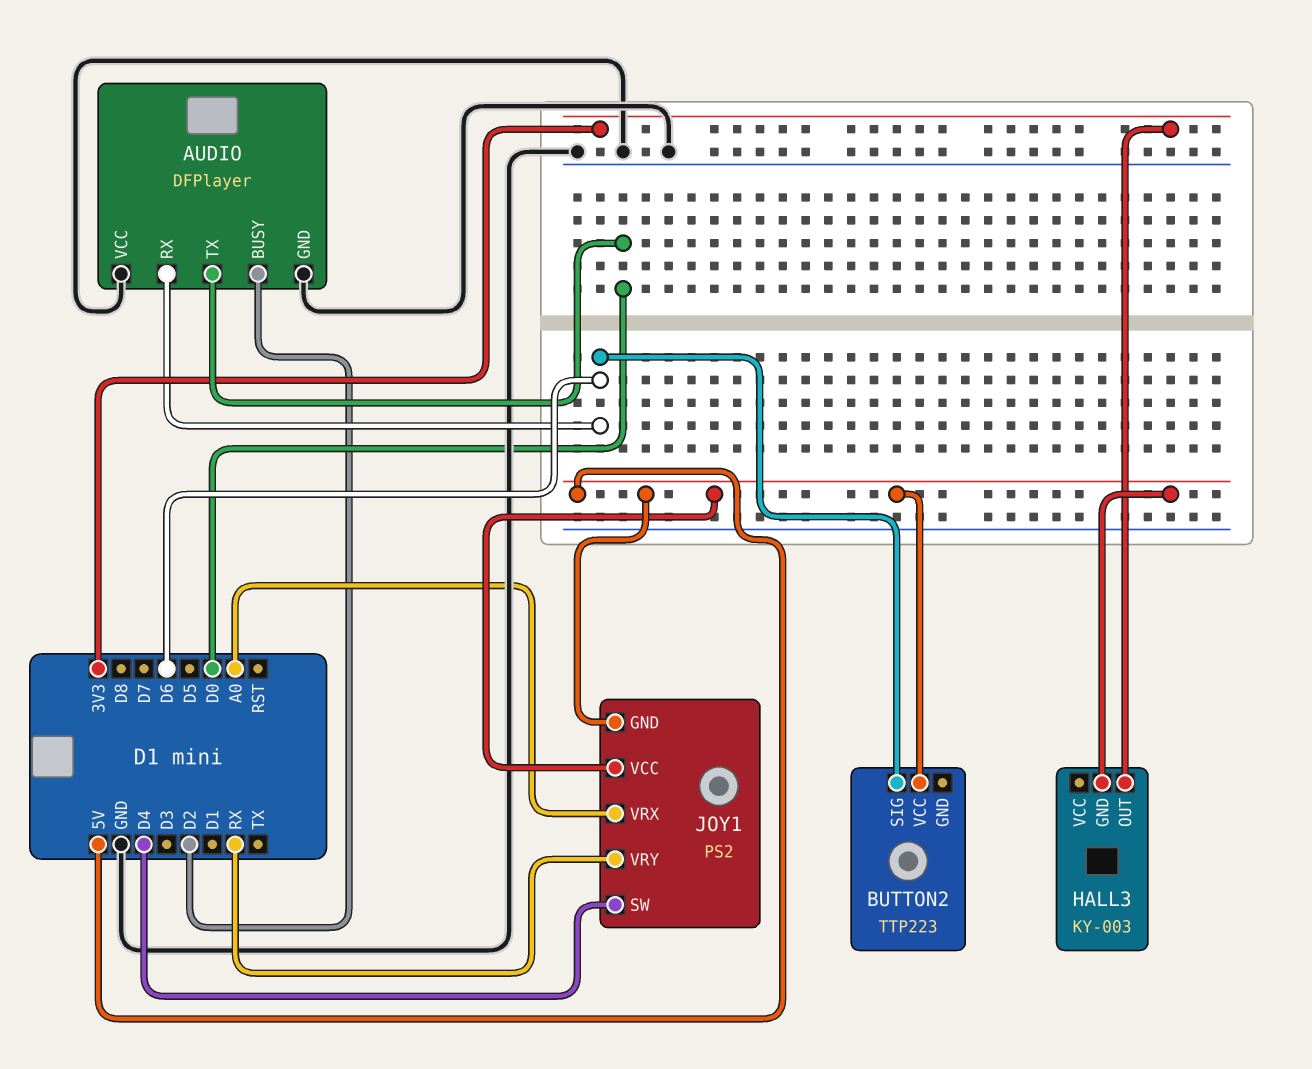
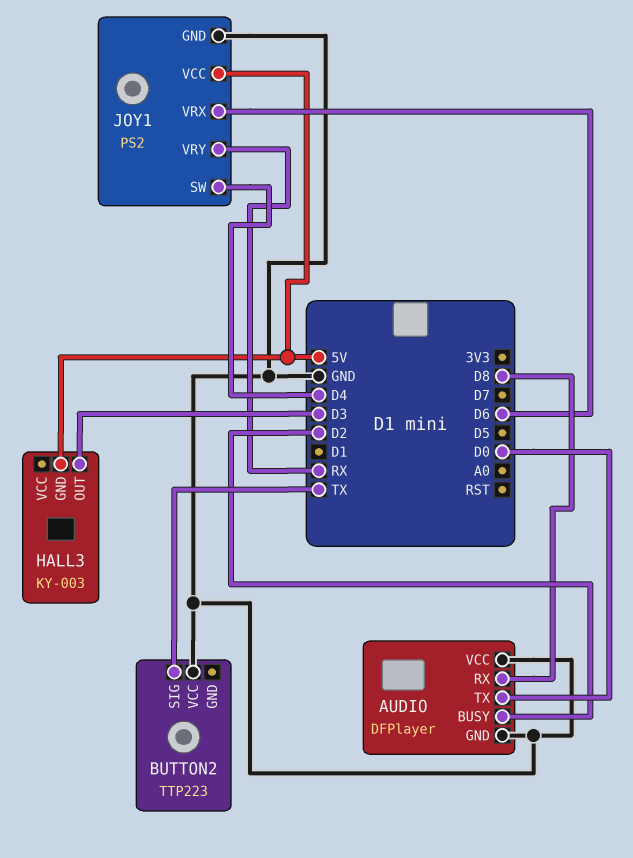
AUDIO pin RX: D6 -> D8
BUTTON2 pin SIG: D6 -> TX
BUTTON2 pin VCC: 5V -> GND
HALL3 pin OUT: 3V3 -> D3
JOY1 pin GND: 5V -> GND
JOY1 pin VRX: A0 -> D6

